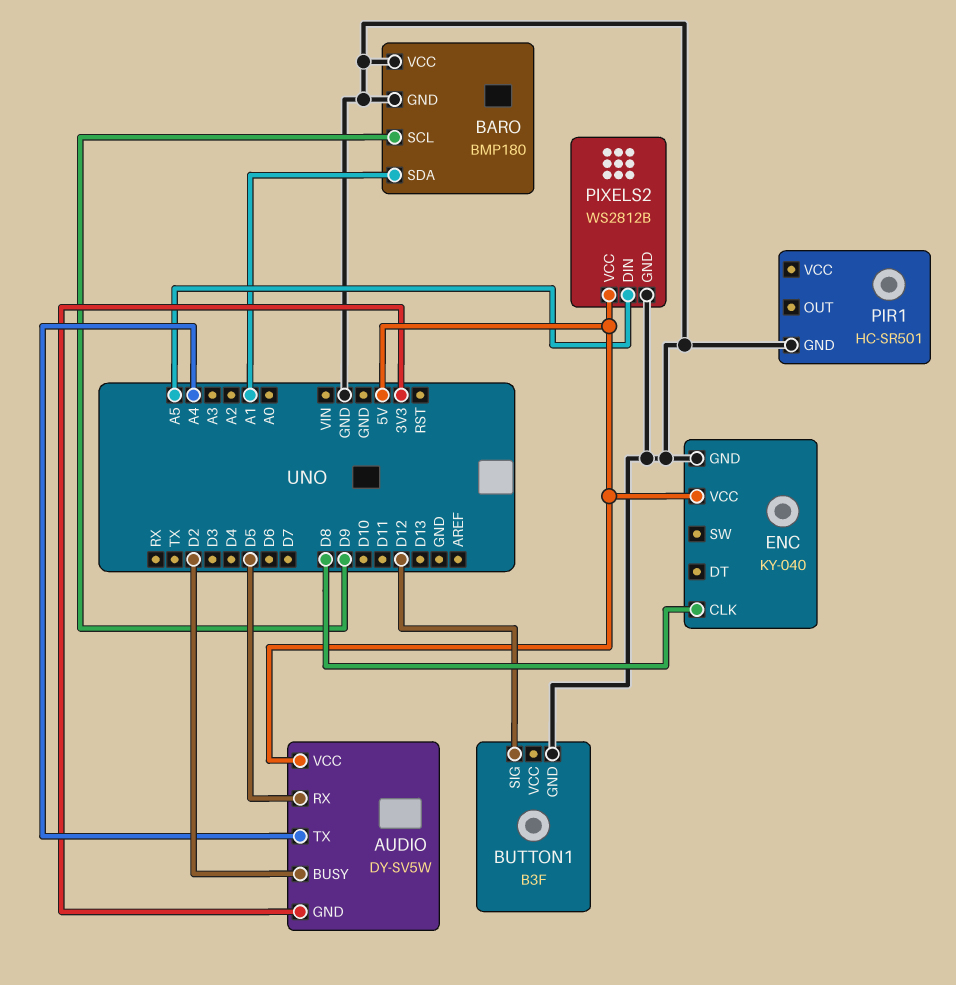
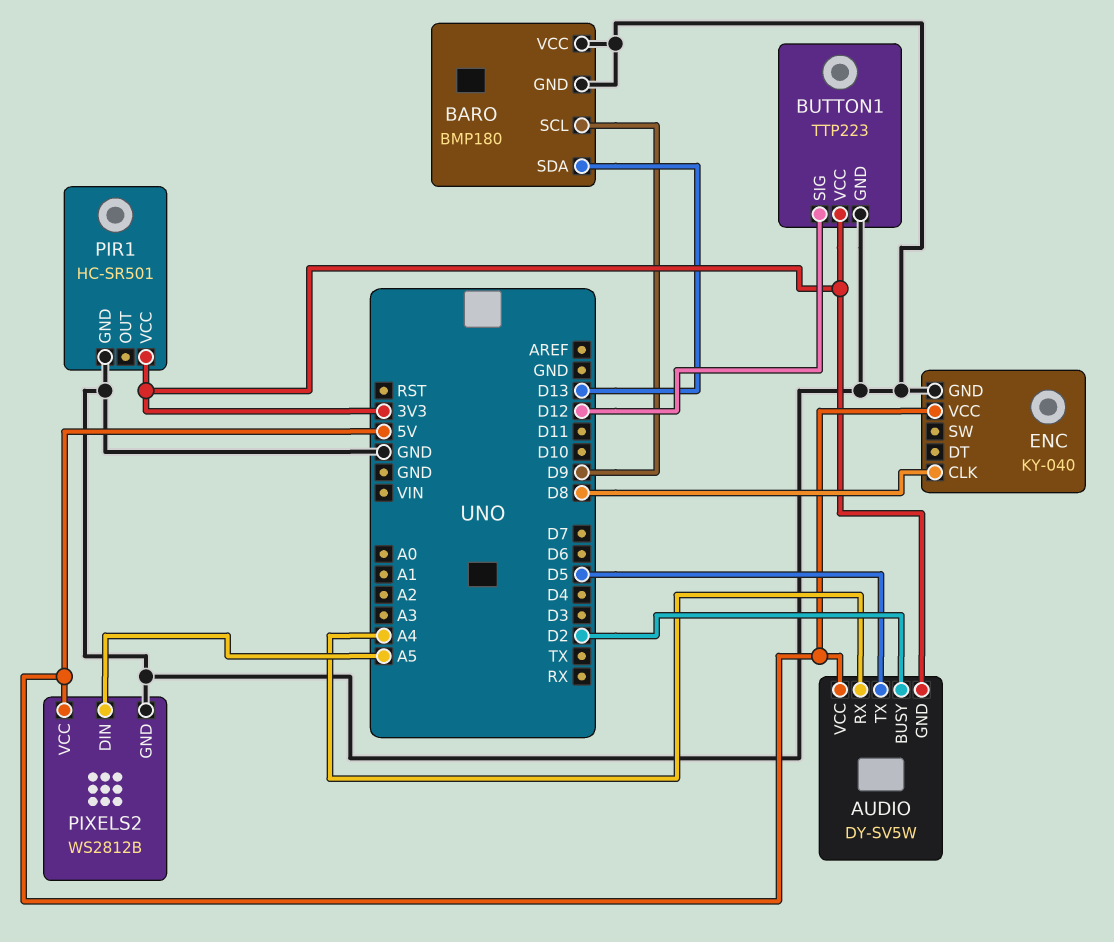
AUDIO pin RX: D5 -> A4
AUDIO pin TX: A4 -> D5
BARO pin SDA: A1 -> D13
BUTTON1: B3F -> TTP223
BUTTON1 pin VCC: none -> 3V3
PIR1 pin VCC: none -> 3V3

